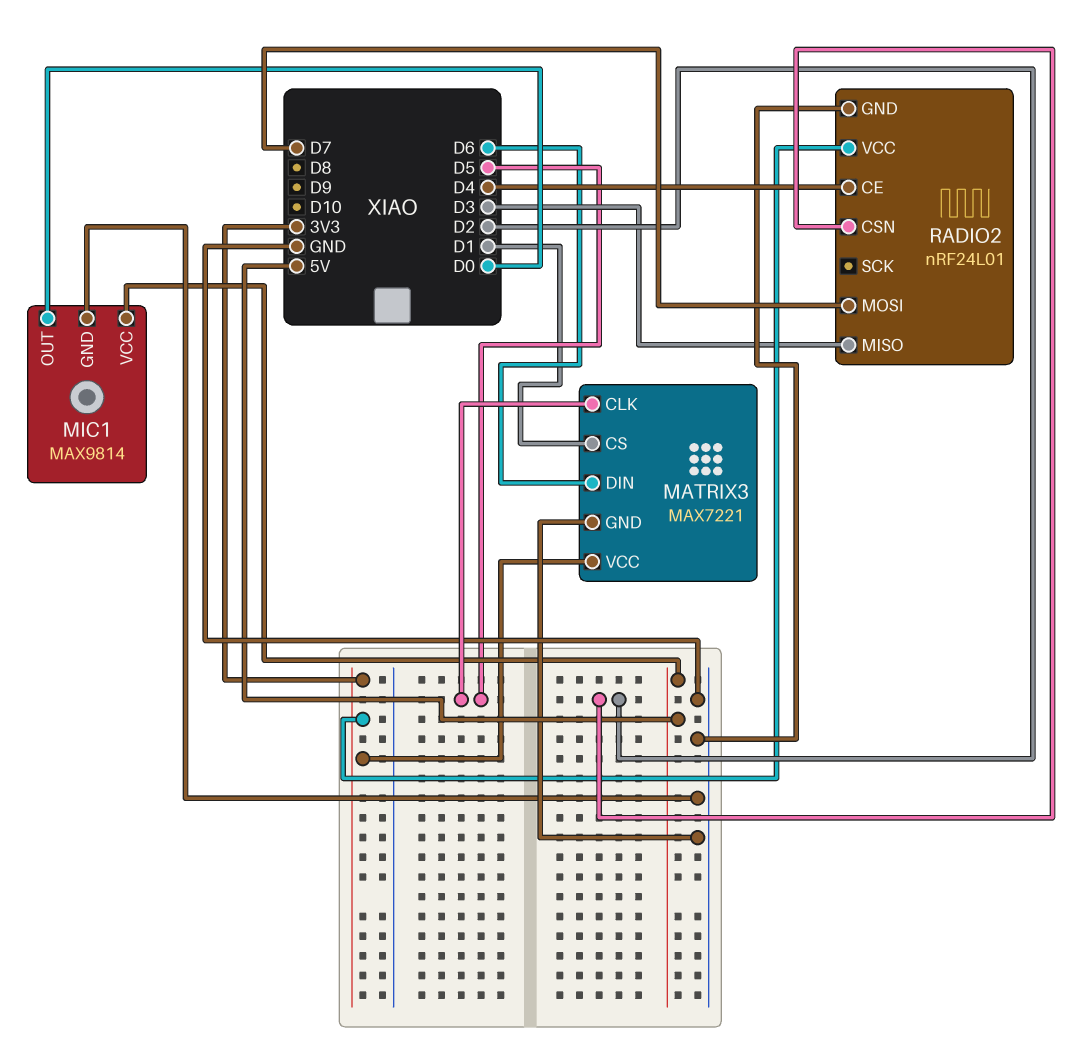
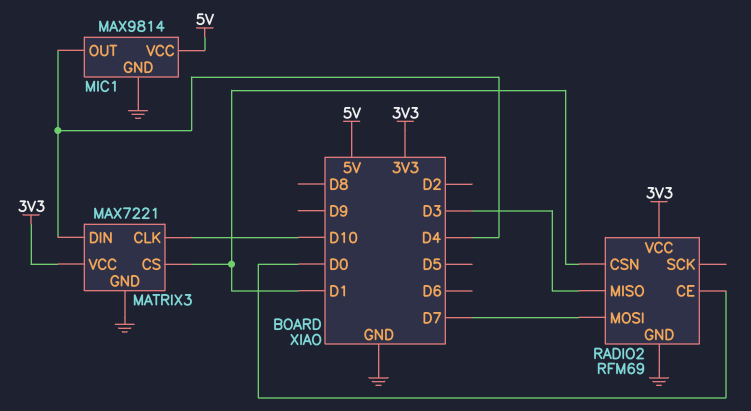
MATRIX3 pin CLK: D5 -> D10
MATRIX3 pin DIN: D6 -> D4
MIC1 pin OUT: D0 -> D4
RADIO2: nRF24L01 -> RFM69
RADIO2 pin CE: D4 -> D0
RADIO2 pin CSN: D2 -> D1

